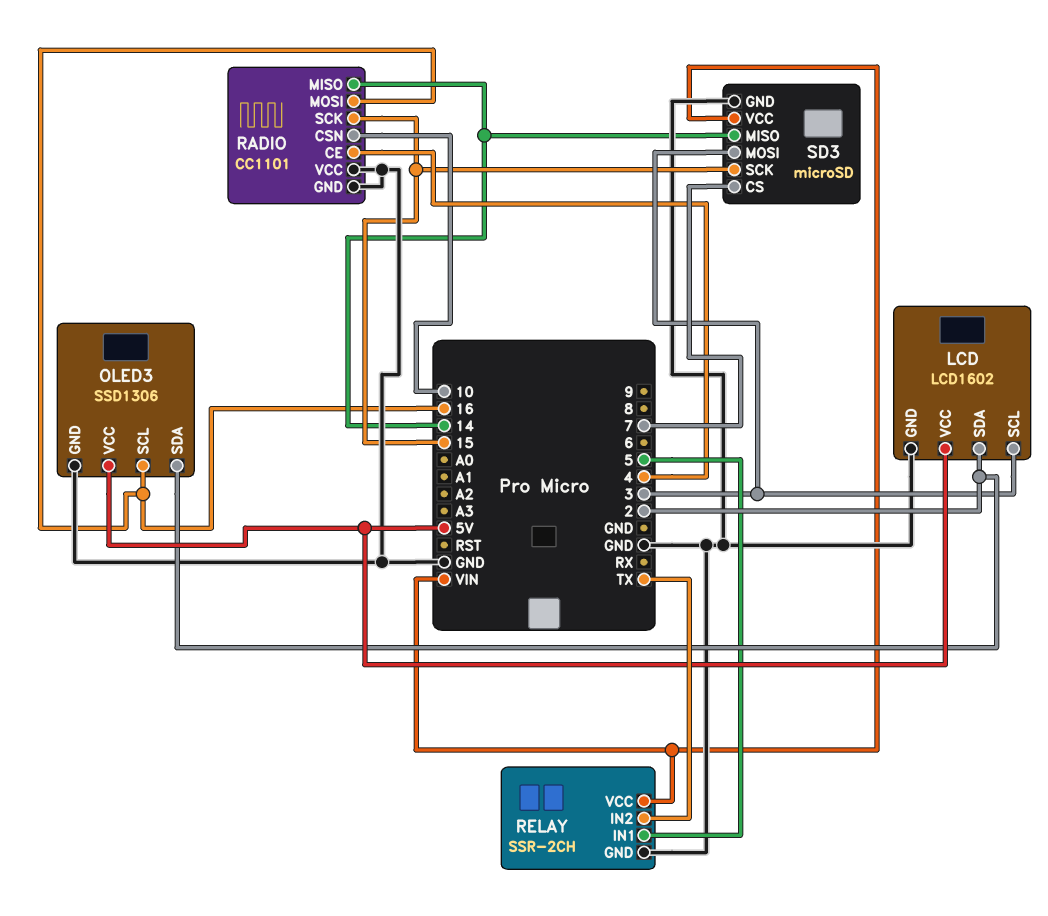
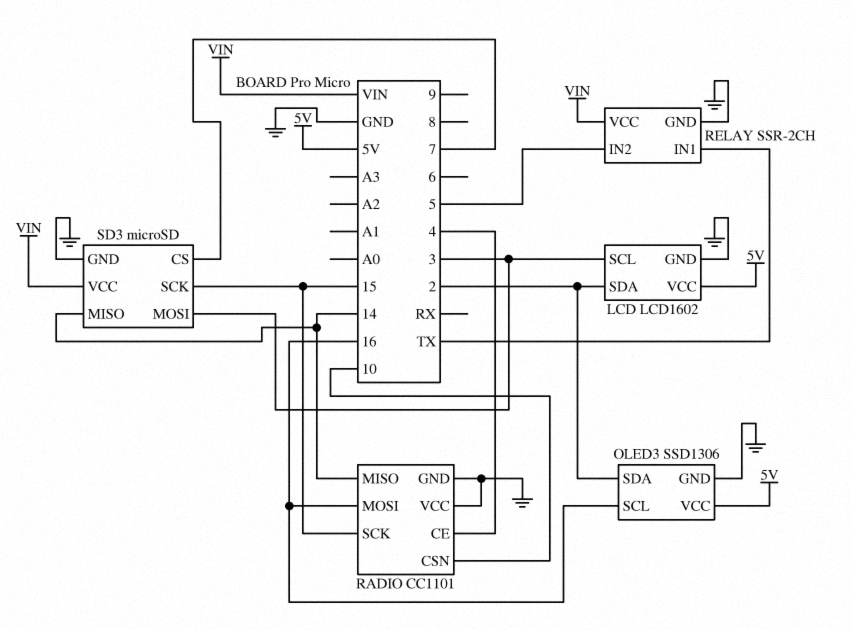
RELAY pin IN1: 5 -> TX
RELAY pin IN2: TX -> 5

